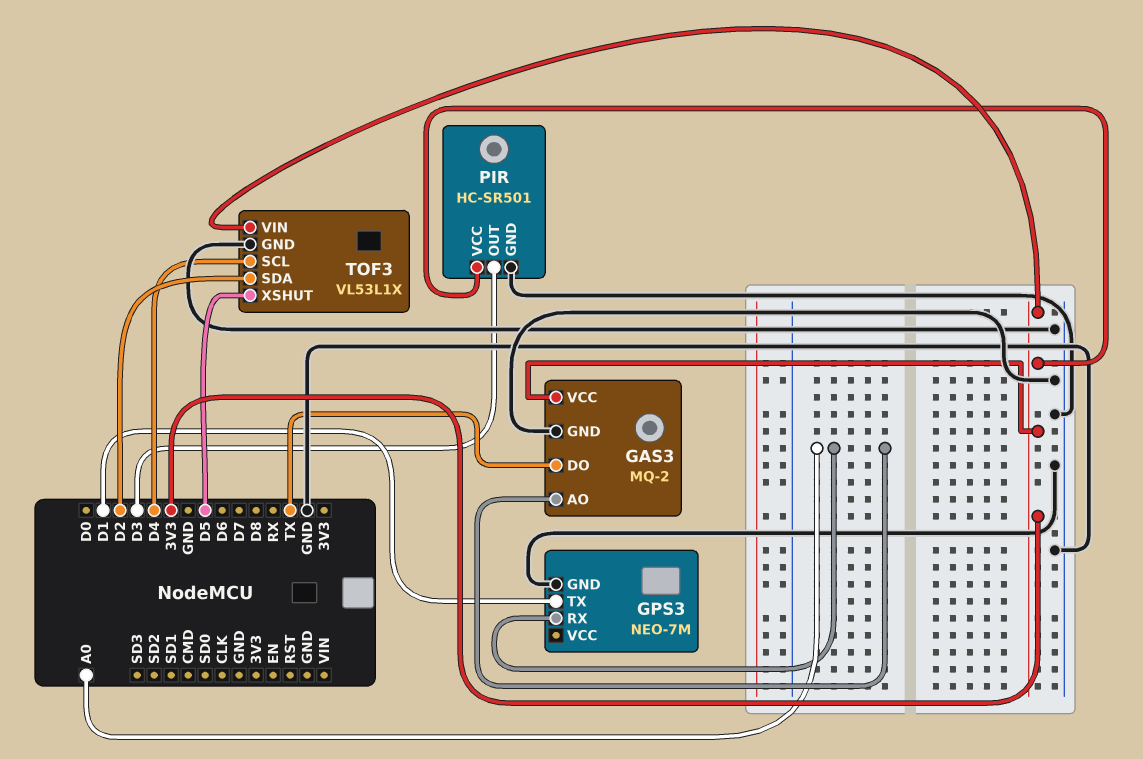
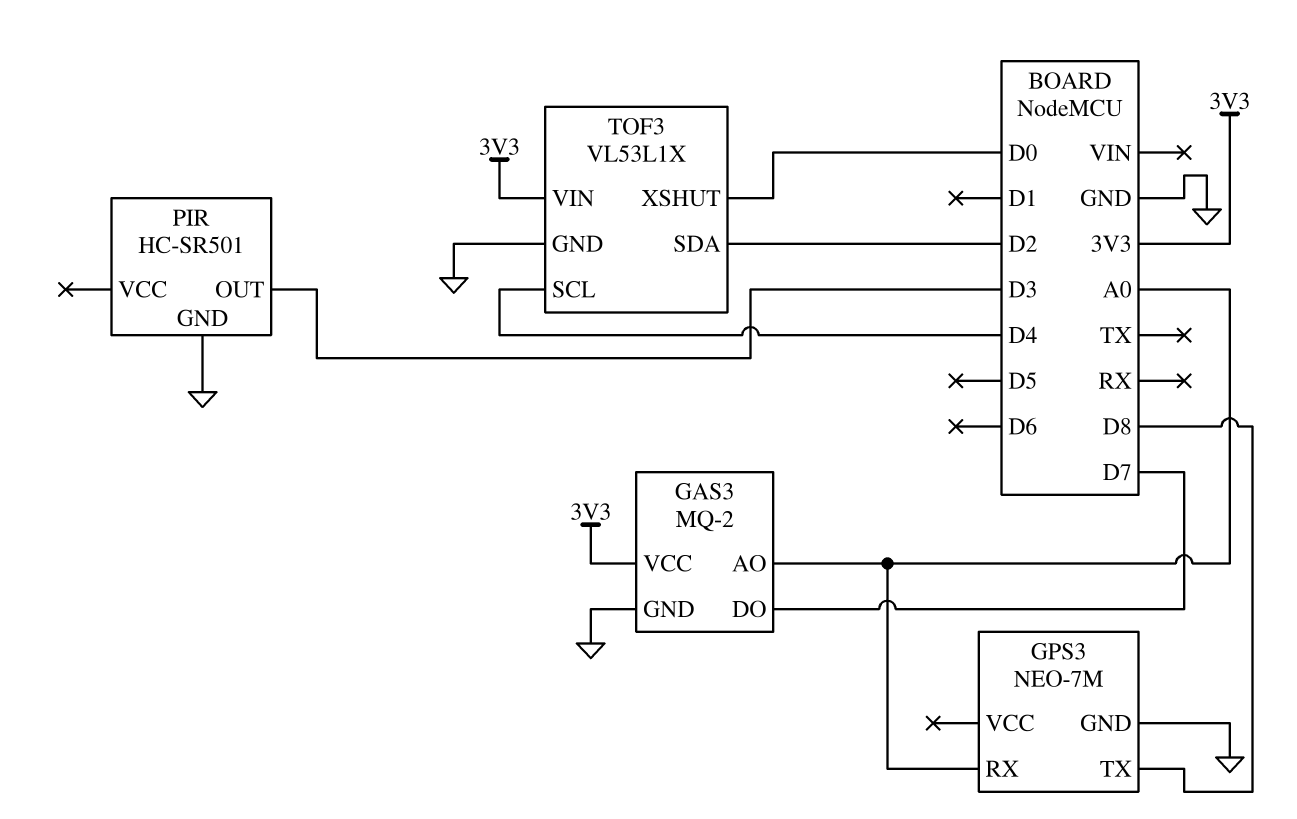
GAS3 pin DO: TX -> D7
GPS3 pin TX: D1 -> D8
PIR pin VCC: 3V3 -> none
TOF3 pin XSHUT: D5 -> D0

